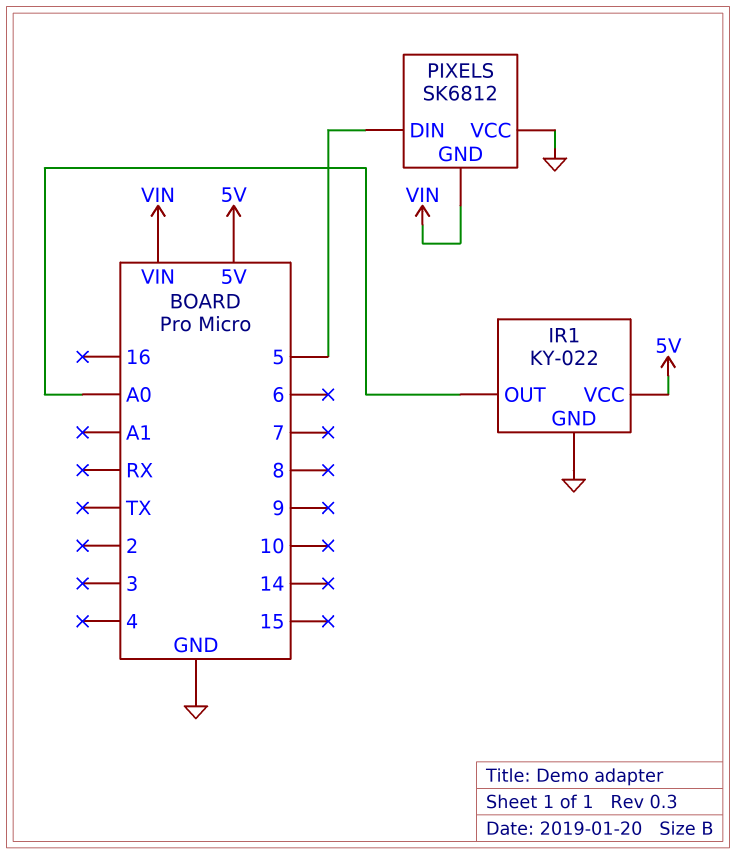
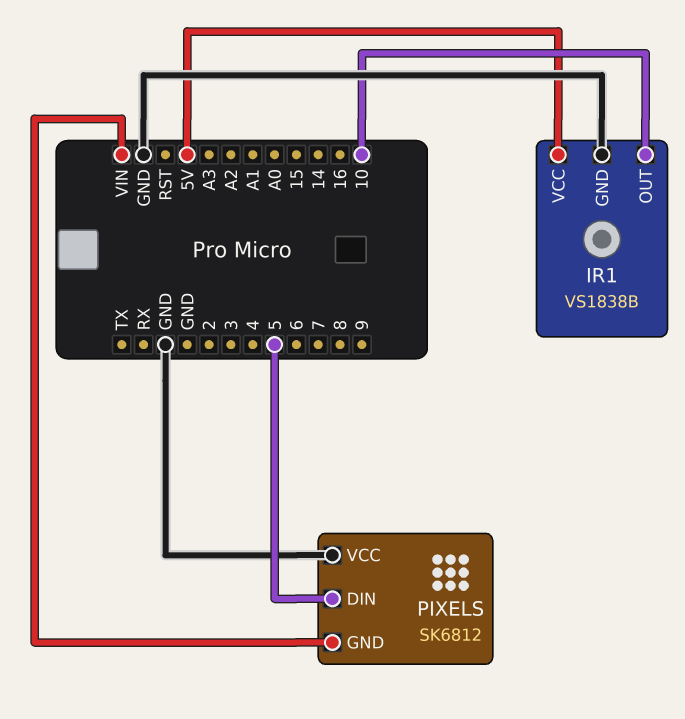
IR1: KY-022 -> VS1838B
IR1 pin OUT: A0 -> 10

